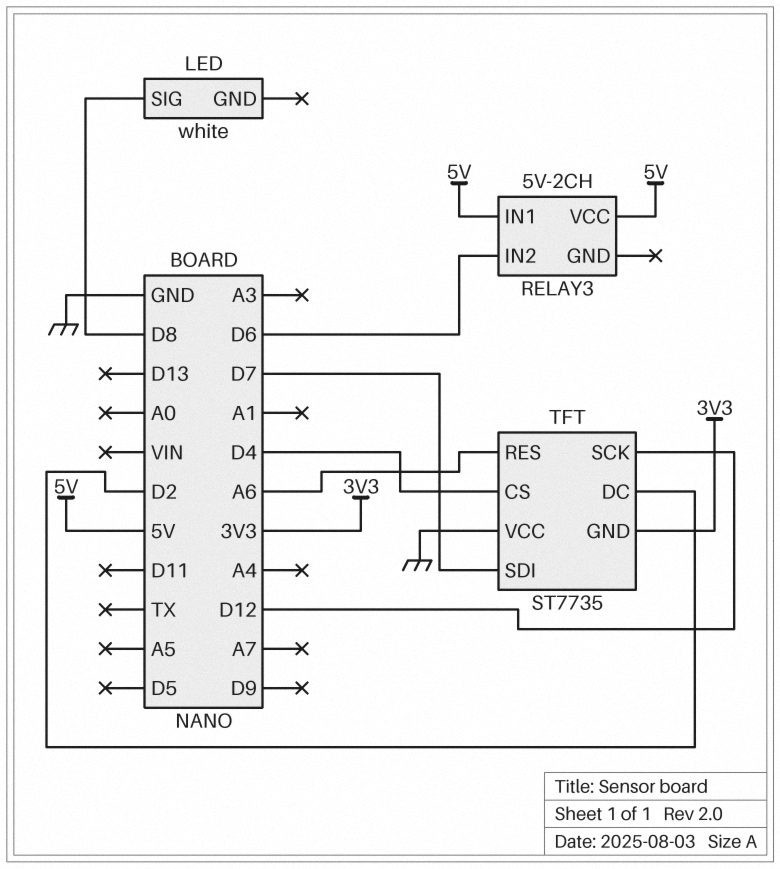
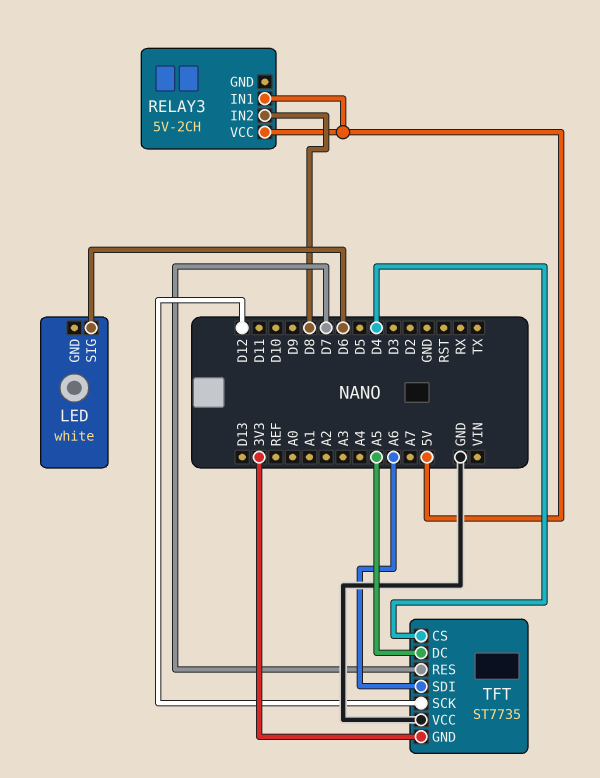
LED pin SIG: D8 -> D6
RELAY3 pin IN2: D6 -> D8
TFT pin DC: D2 -> A5
TFT pin RES: A6 -> D7
TFT pin SDI: D7 -> A6

